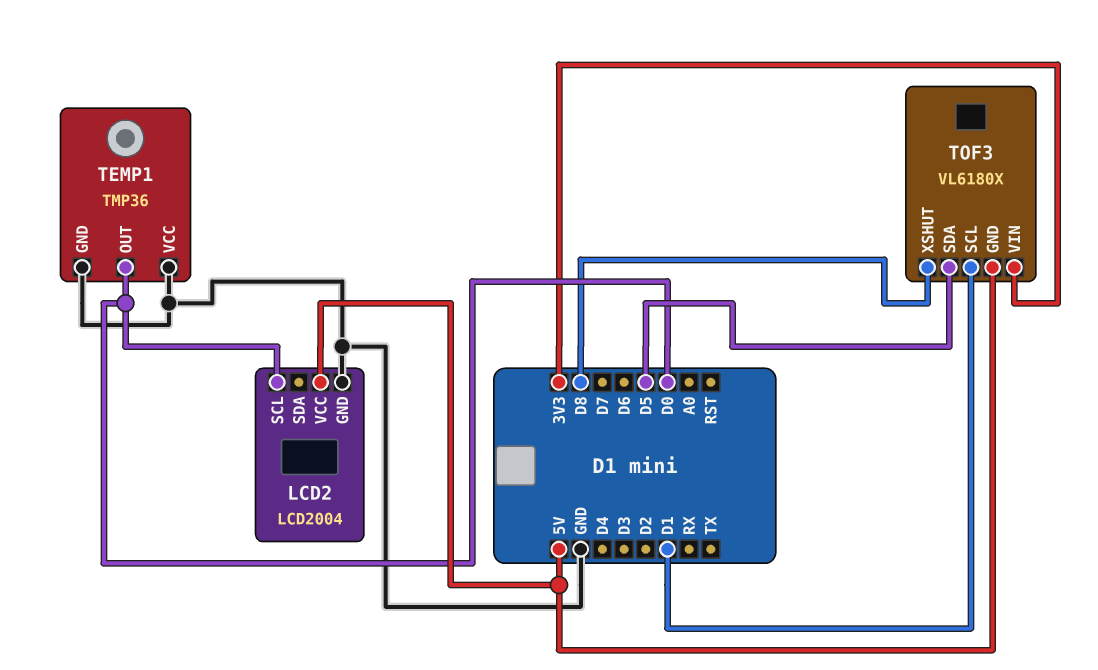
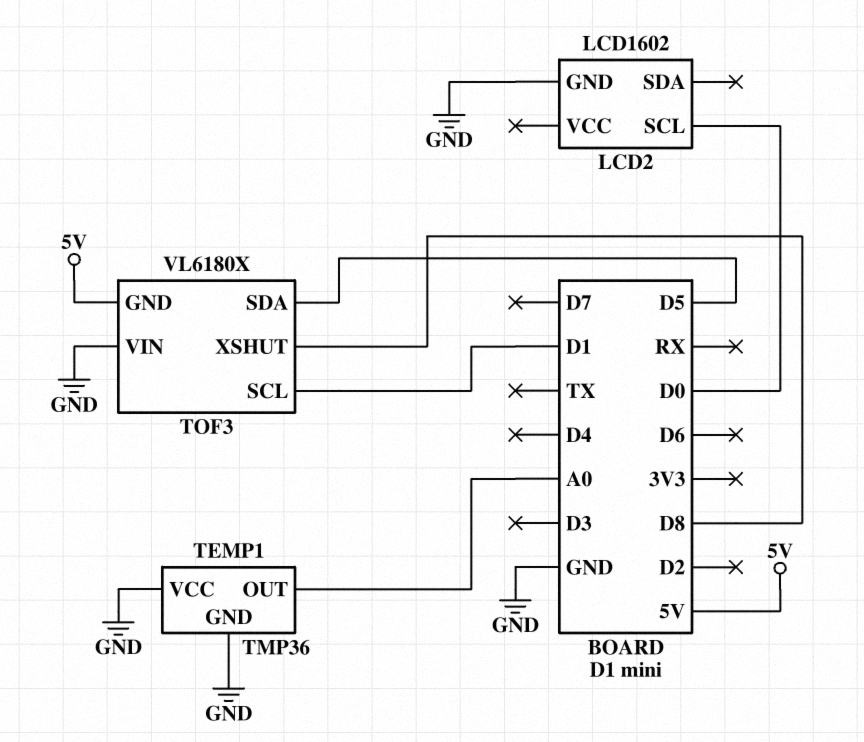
LCD2: LCD2004 -> LCD1602
LCD2 pin VCC: 5V -> none
TEMP1 pin OUT: D0 -> A0
TOF3 pin VIN: 3V3 -> GND

